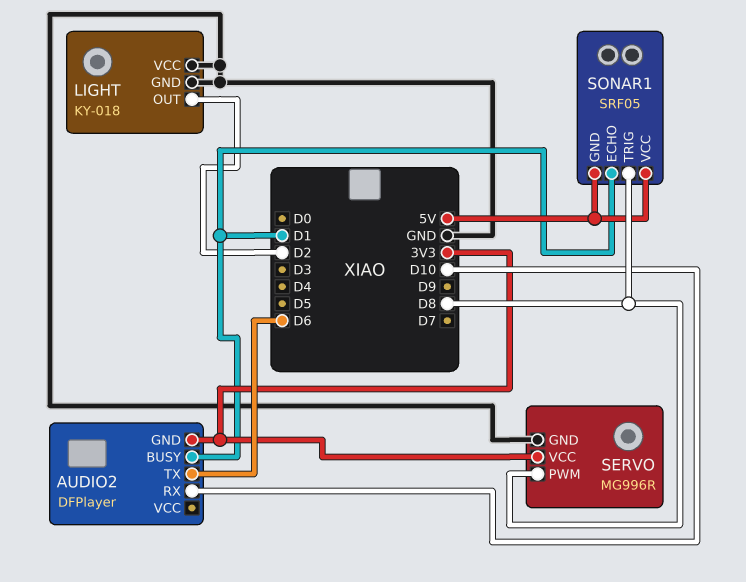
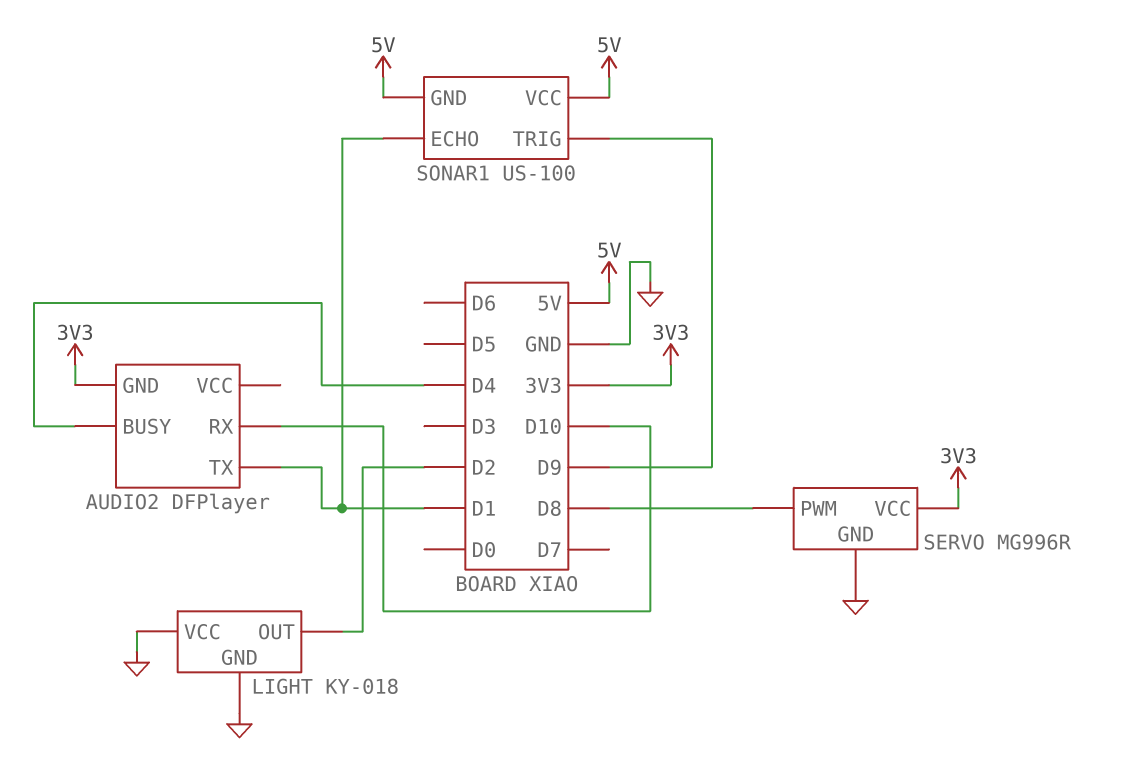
AUDIO2 pin BUSY: D1 -> D4
AUDIO2 pin TX: D6 -> D1
SONAR1: SRF05 -> US-100
SONAR1 pin TRIG: D8 -> D9

